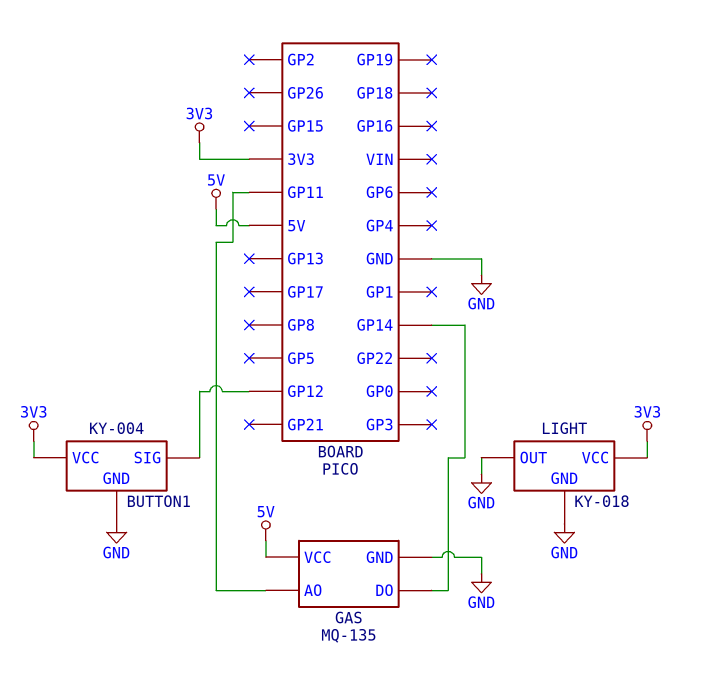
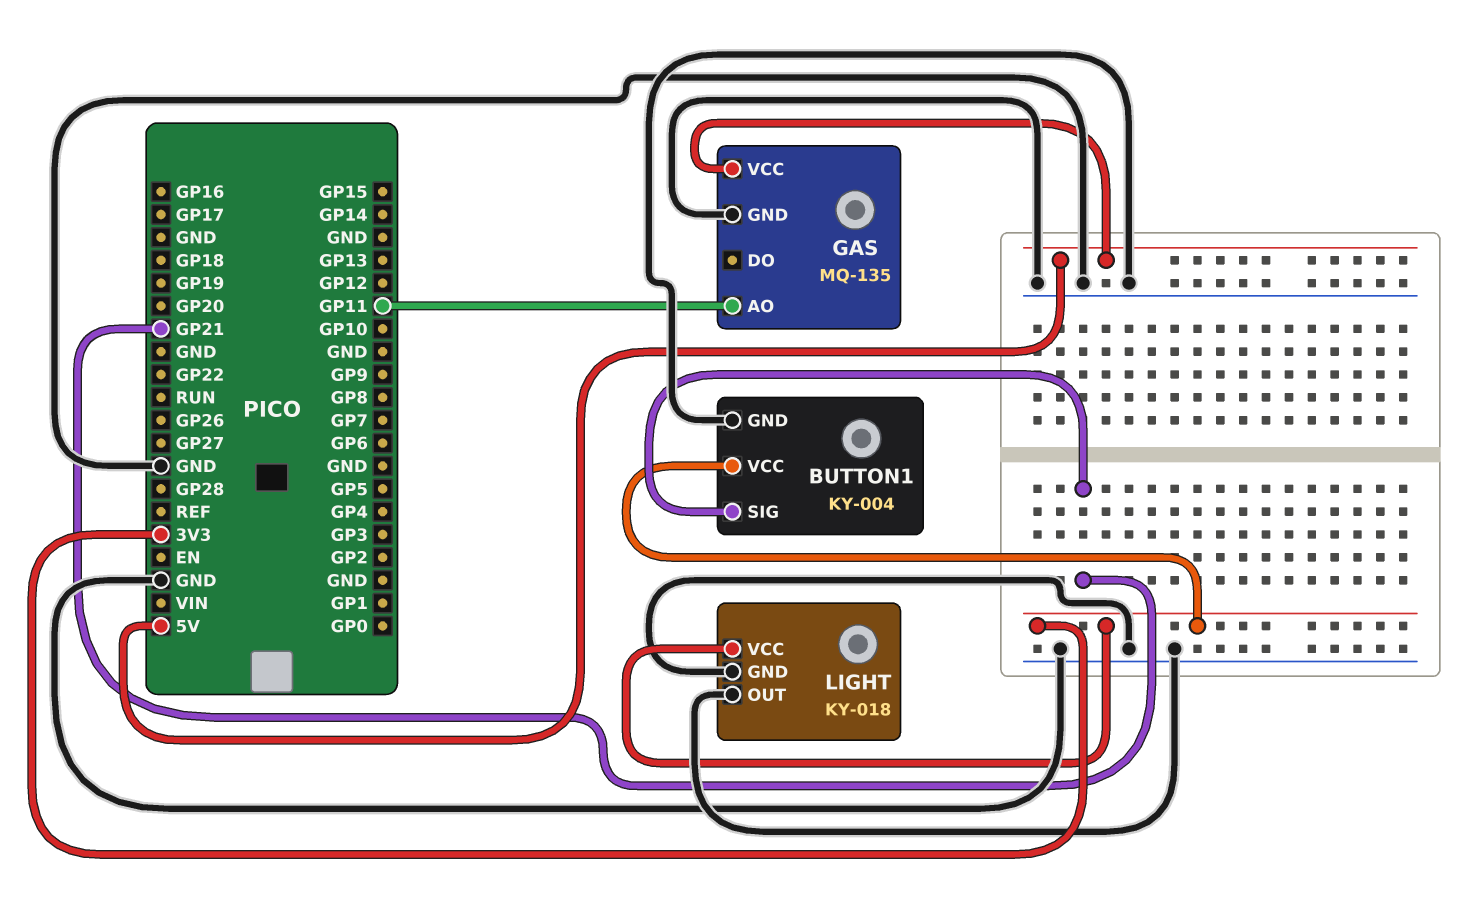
BUTTON1 pin SIG: GP12 -> GP21
GAS pin DO: GP14 -> none

